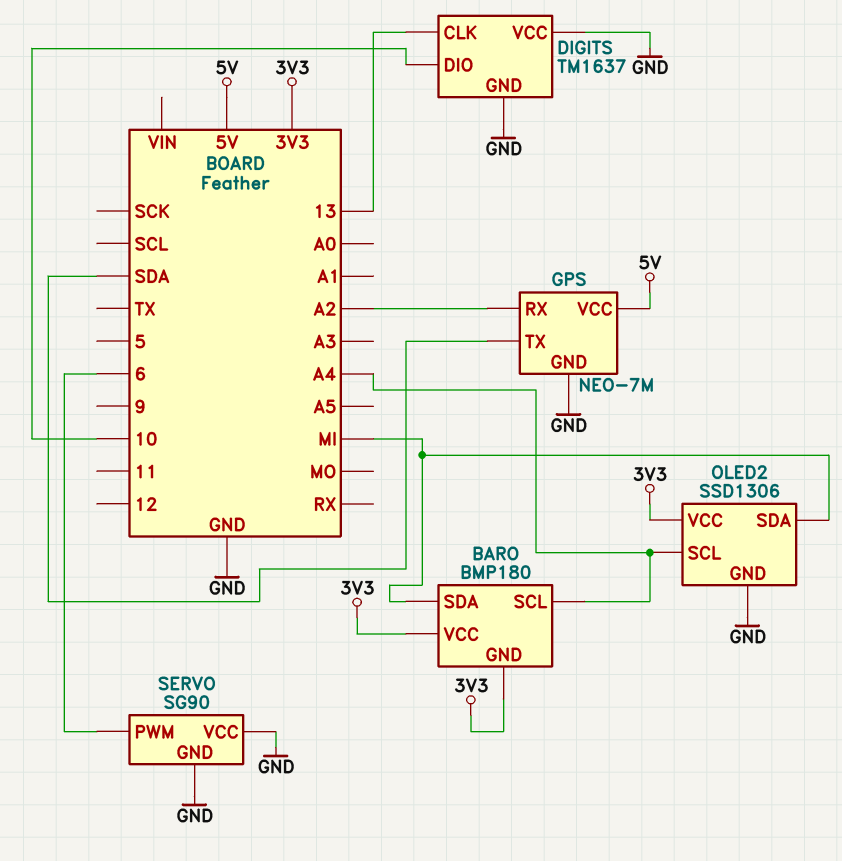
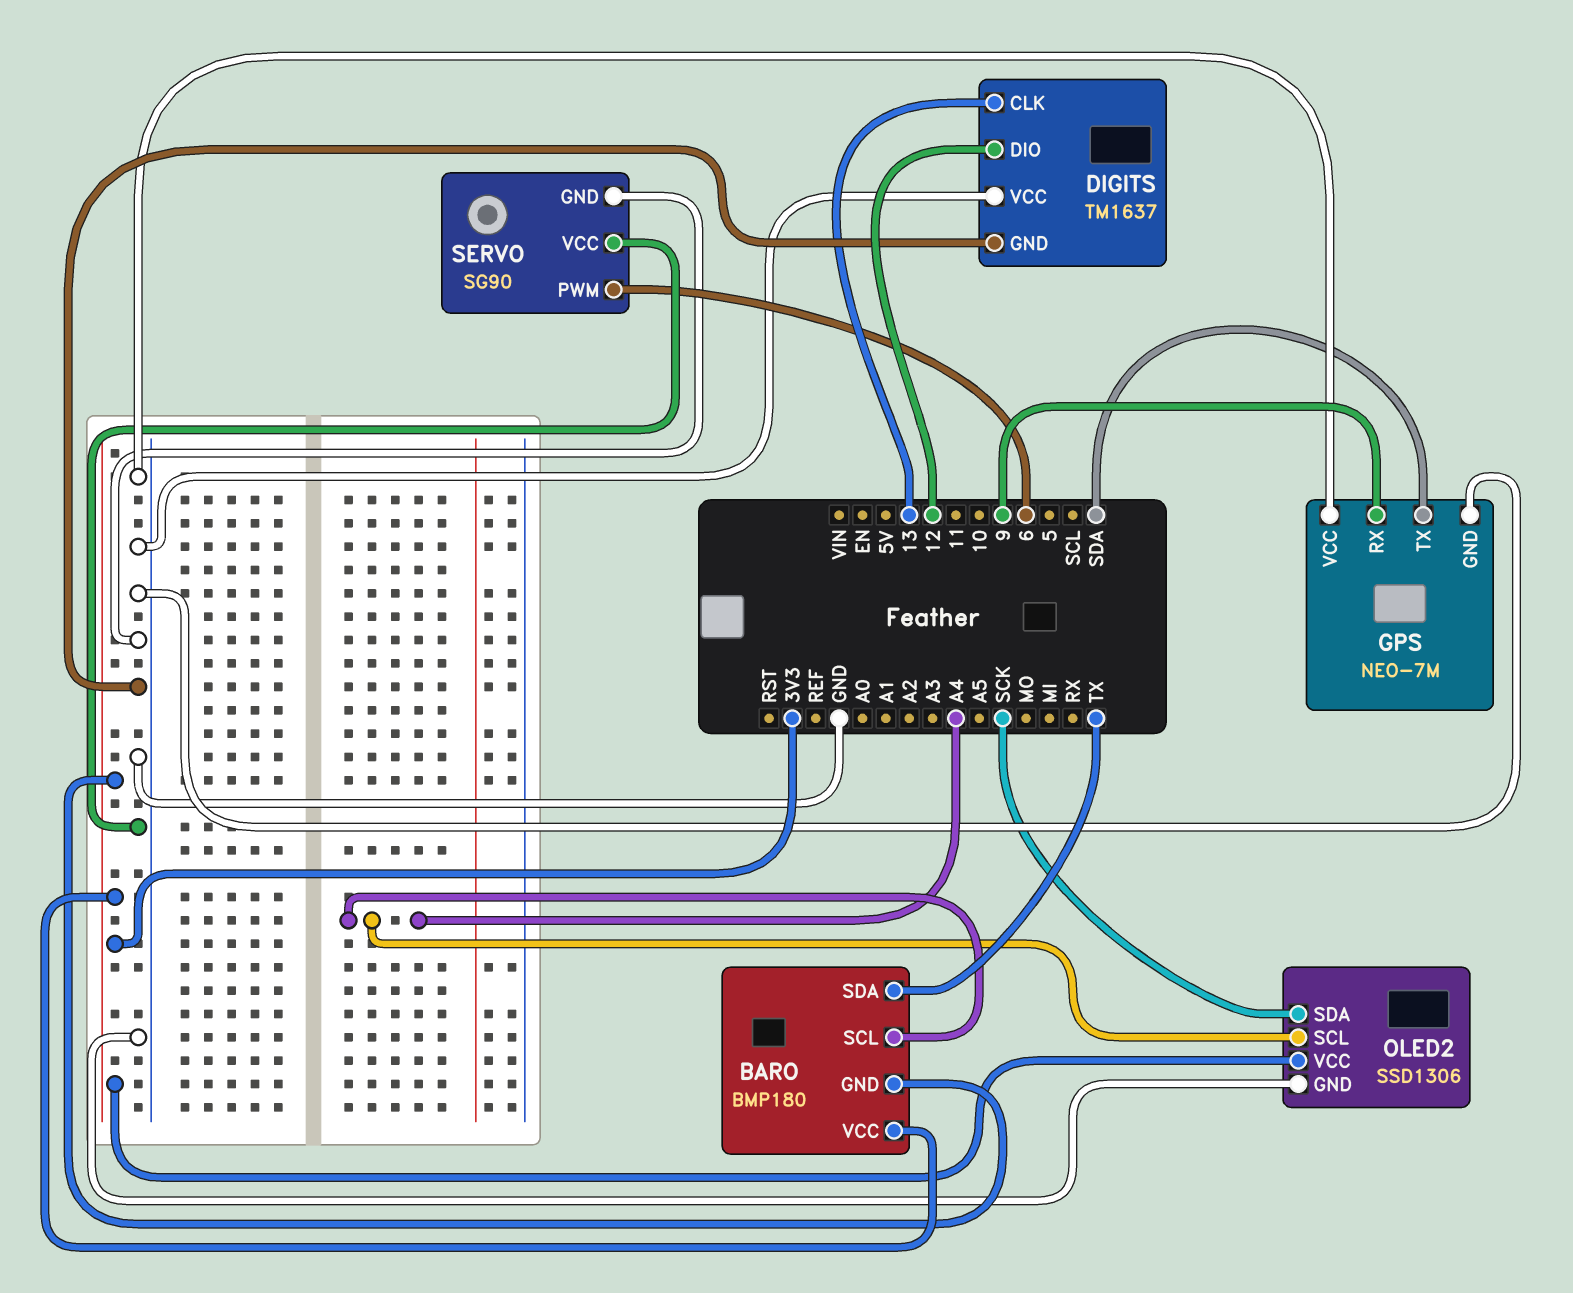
BARO pin SDA: MI -> TX
DIGITS pin DIO: 10 -> 12
GPS pin RX: A2 -> 9
GPS pin VCC: 5V -> GND
OLED2 pin SDA: MI -> SCK

